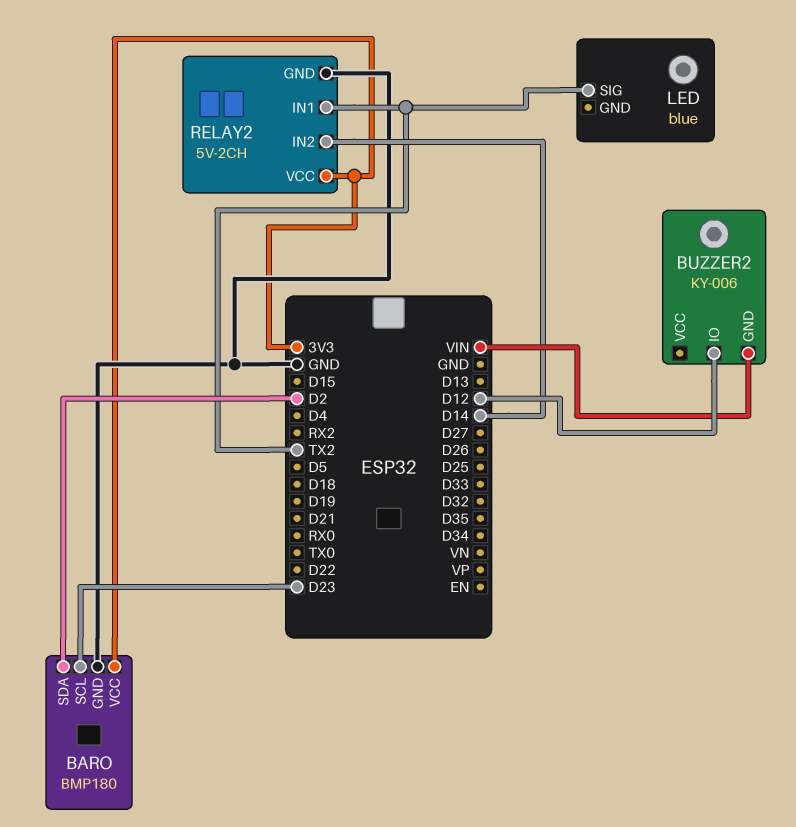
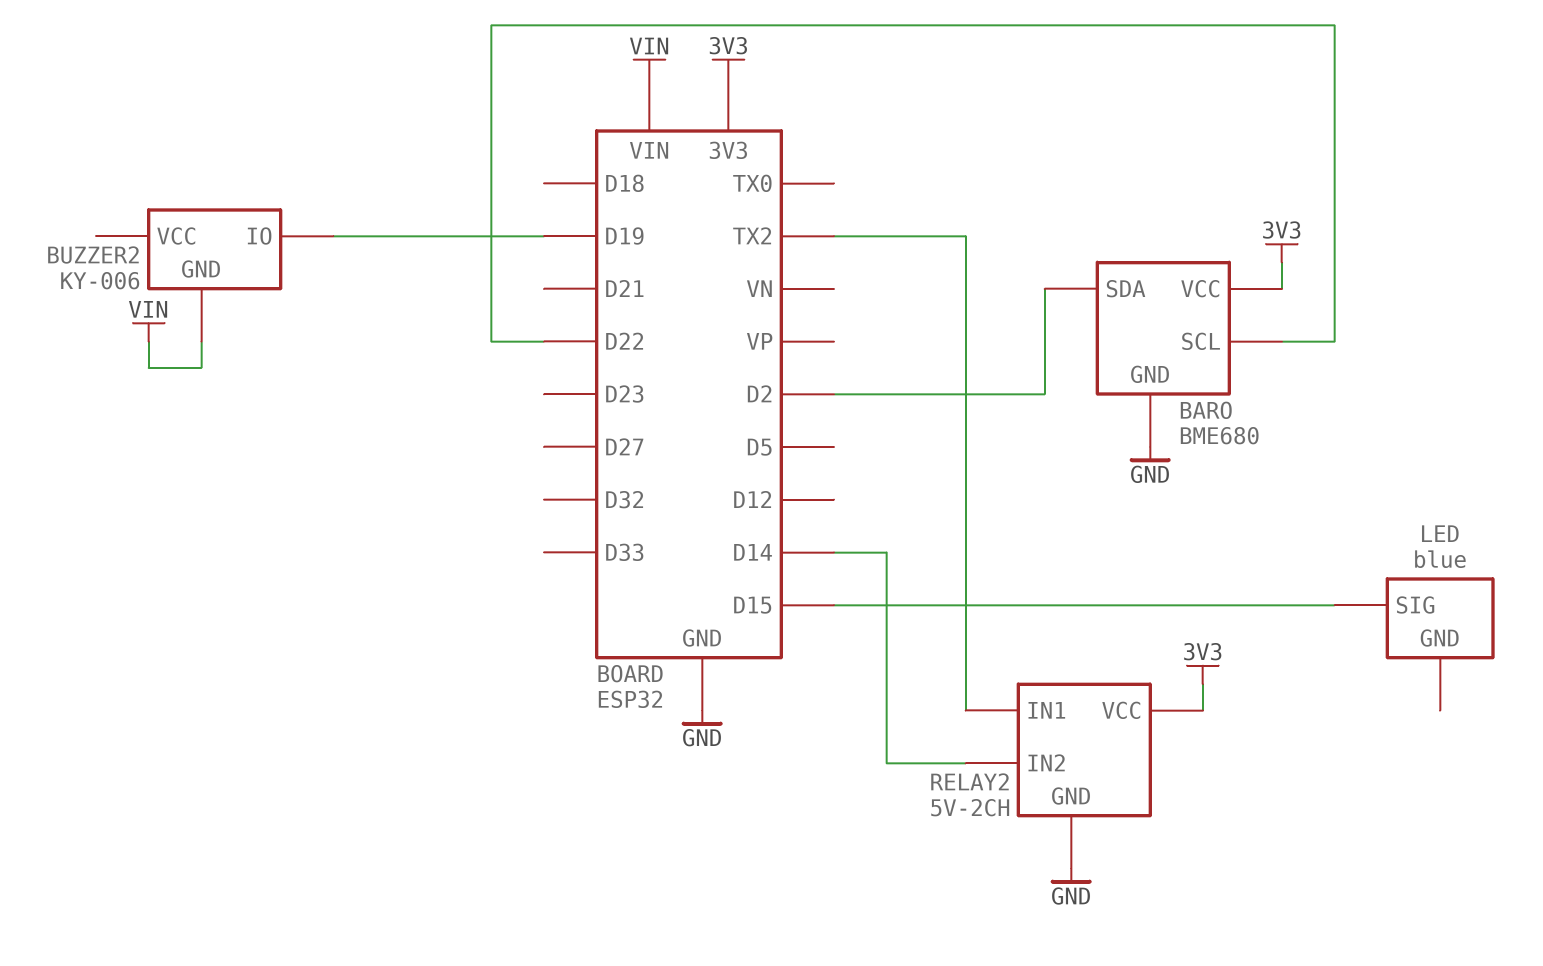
BARO: BMP180 -> BME680
BARO pin SCL: D23 -> D22
BUZZER2 pin IO: D12 -> D19
LED pin SIG: TX2 -> D15

